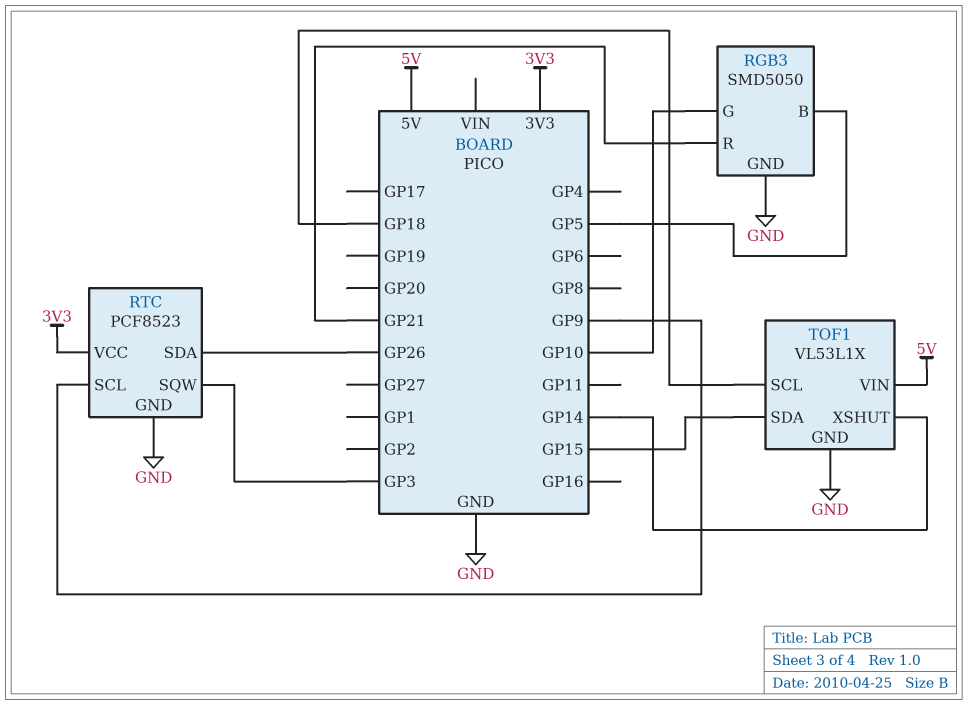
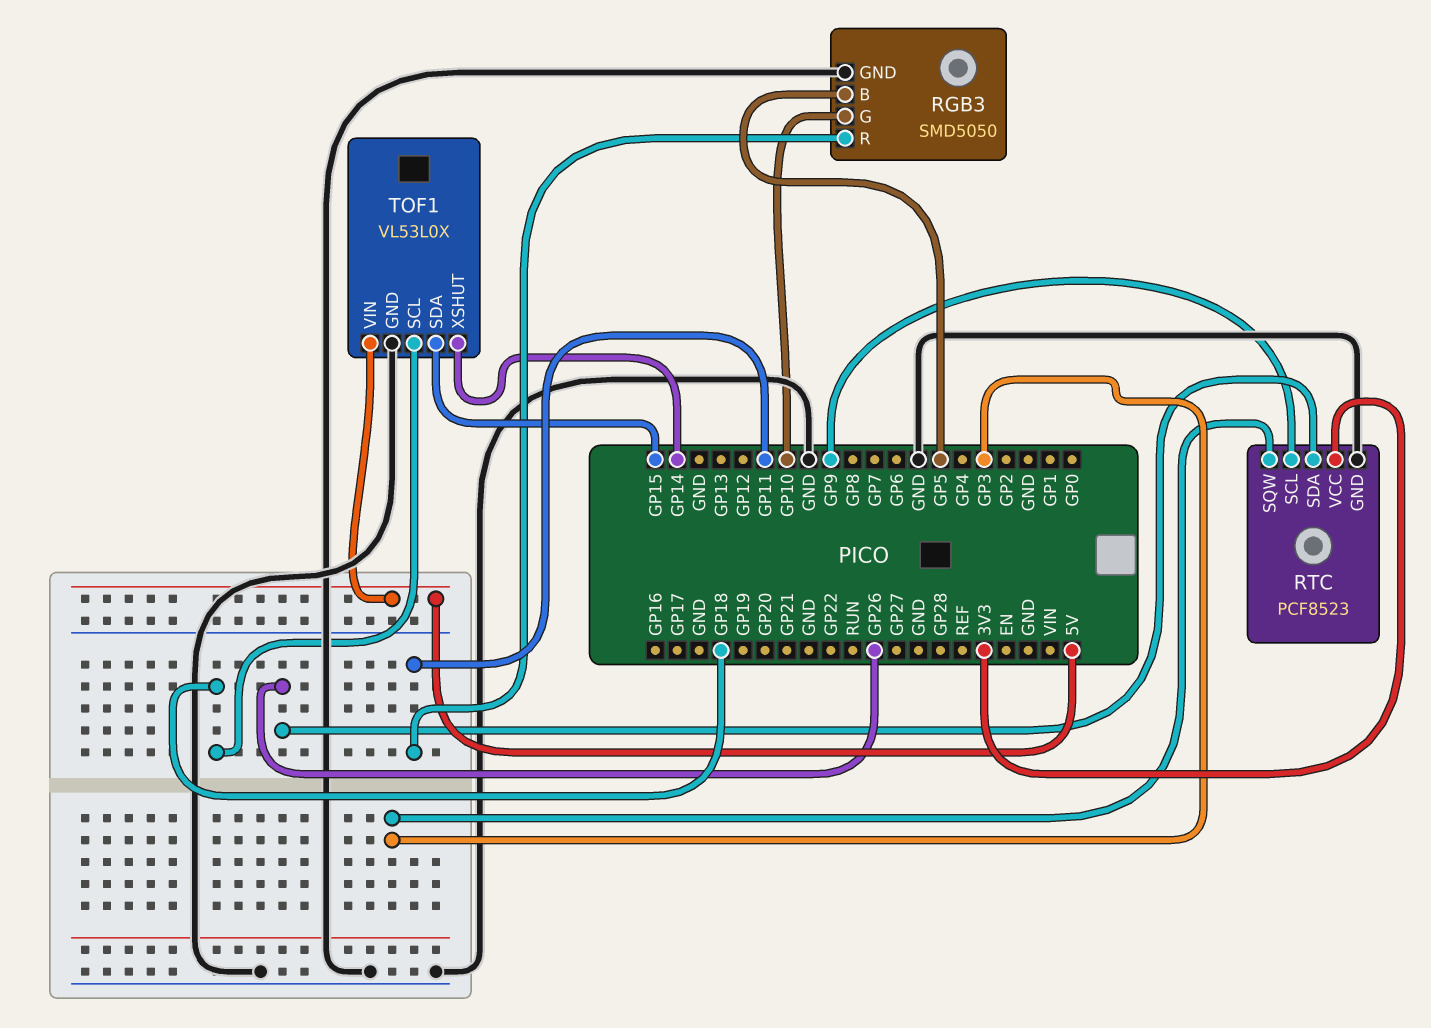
RGB3 pin R: GP21 -> GP11
TOF1: VL53L1X -> VL53L0X

